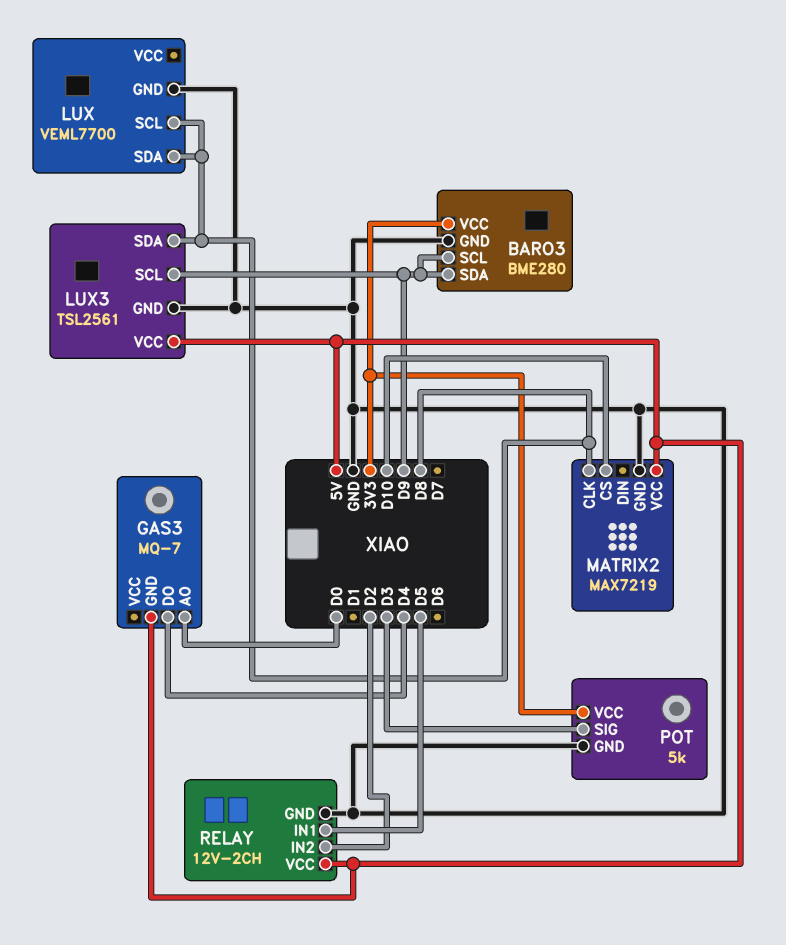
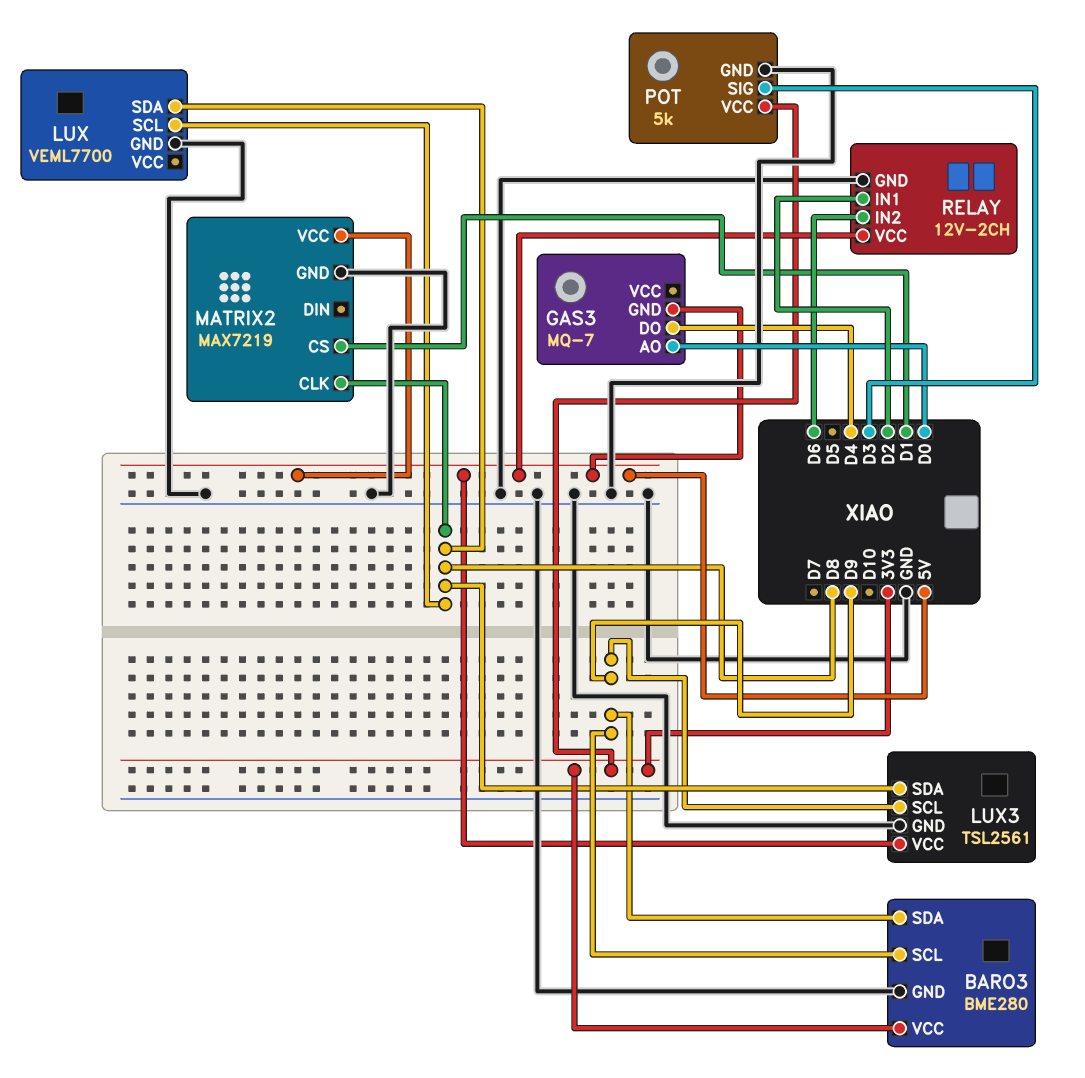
MATRIX2 pin CS: D10 -> D1
RELAY pin IN1: D5 -> D2
RELAY pin IN2: D2 -> D6

